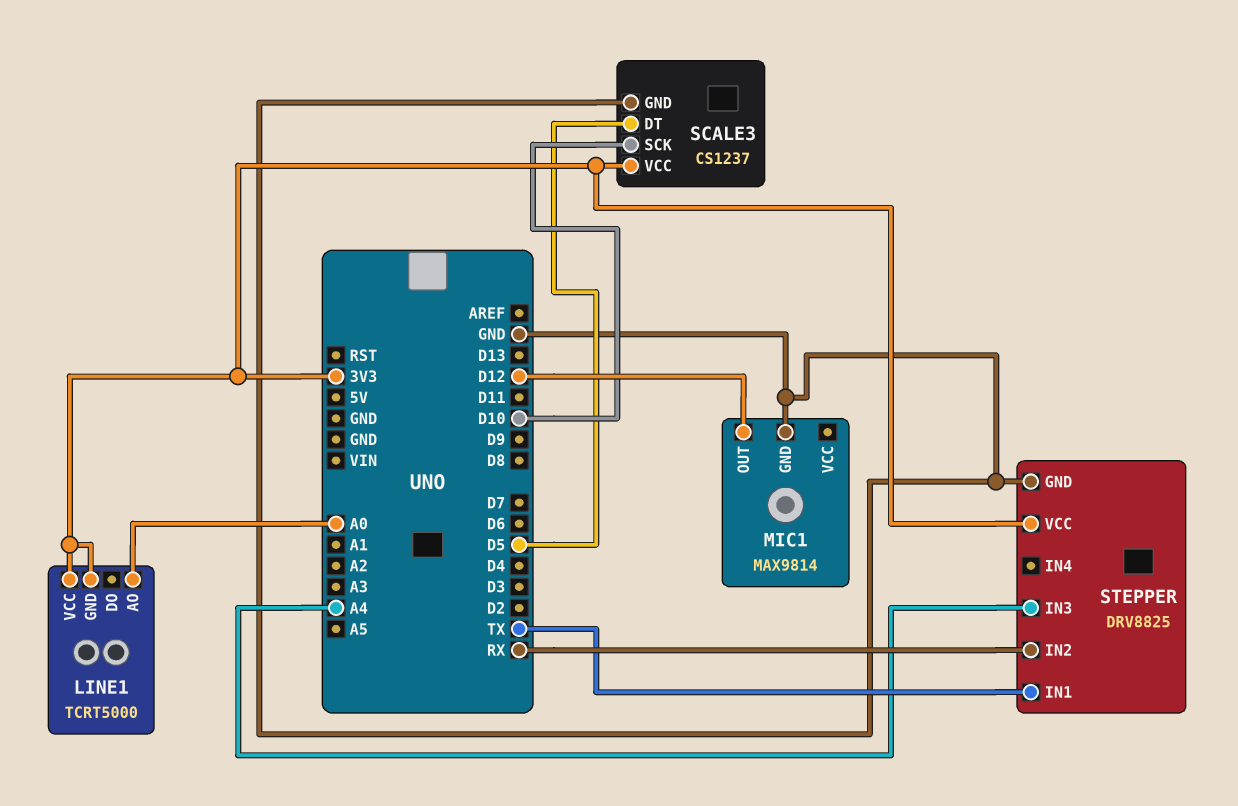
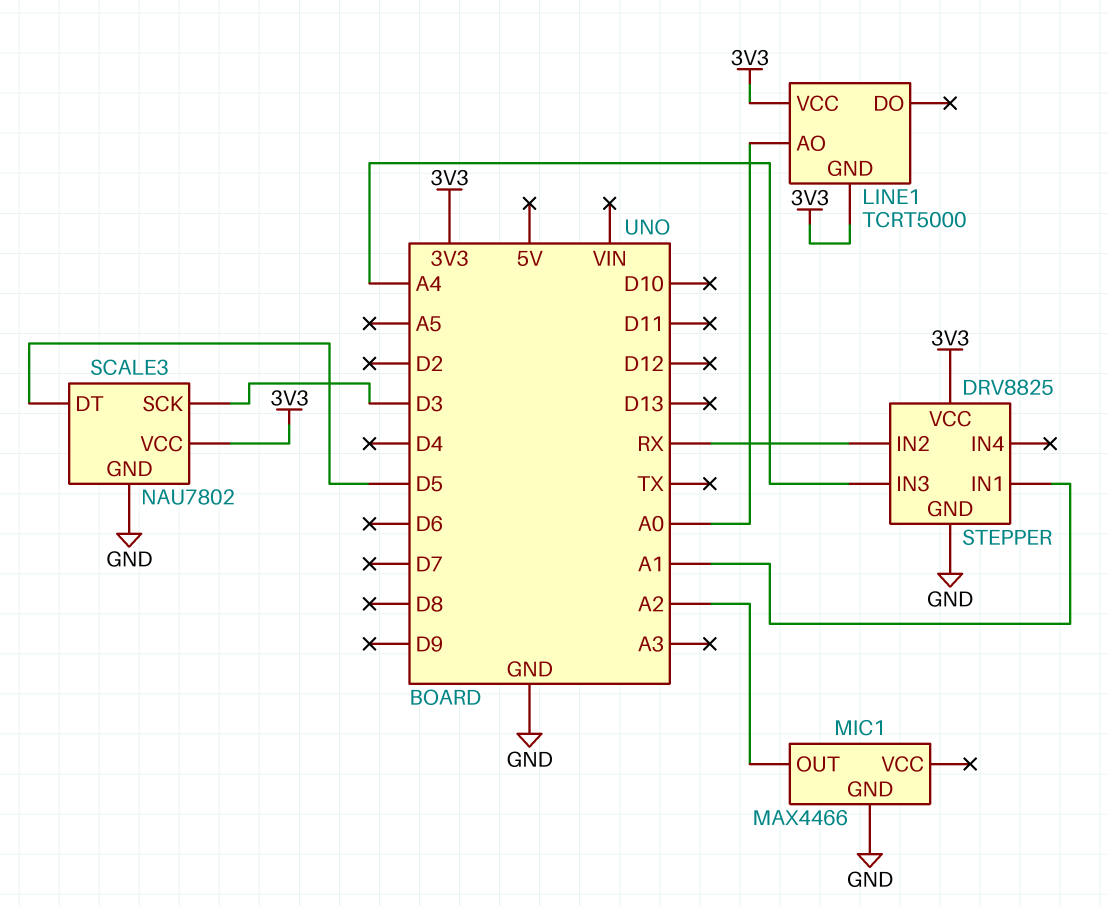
MIC1: MAX9814 -> MAX4466
MIC1 pin OUT: D12 -> A2
SCALE3: CS1237 -> NAU7802
SCALE3 pin SCK: D10 -> D3
STEPPER pin IN1: TX -> A1

